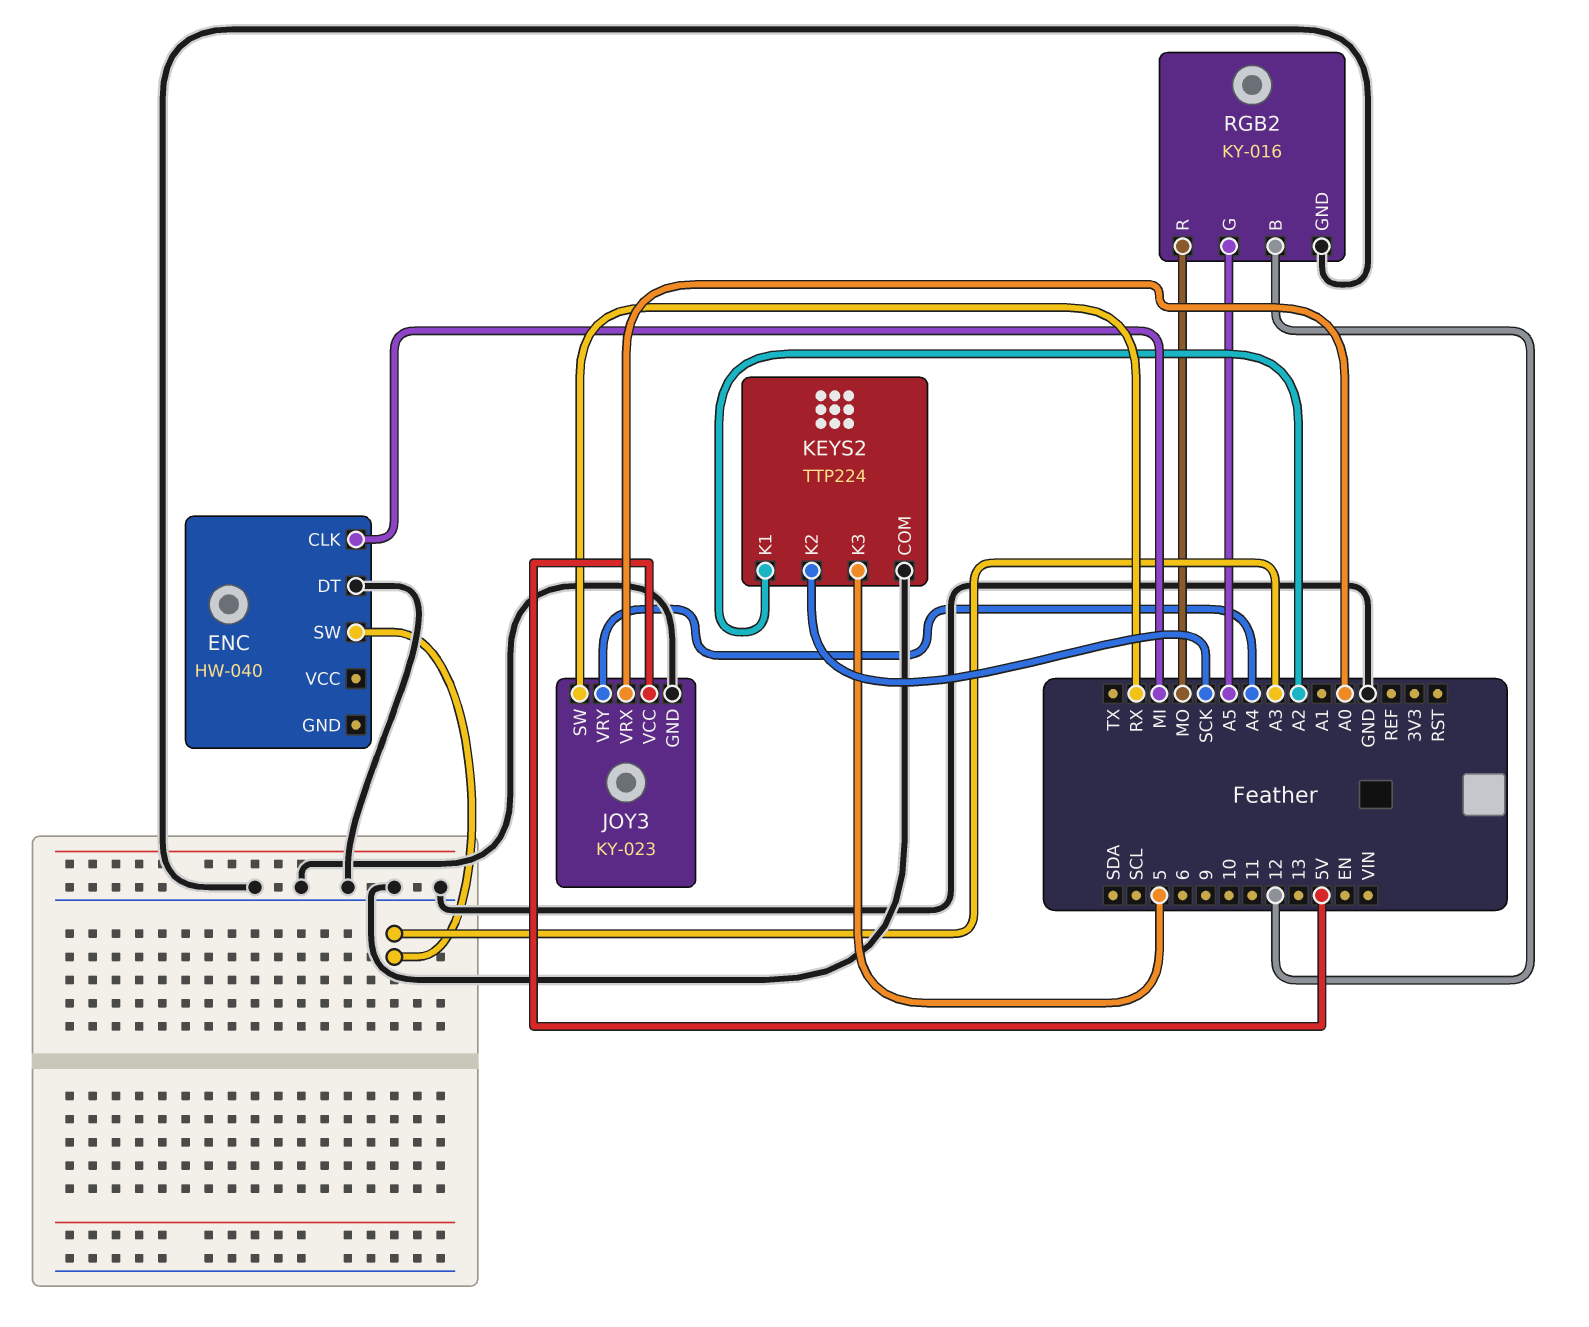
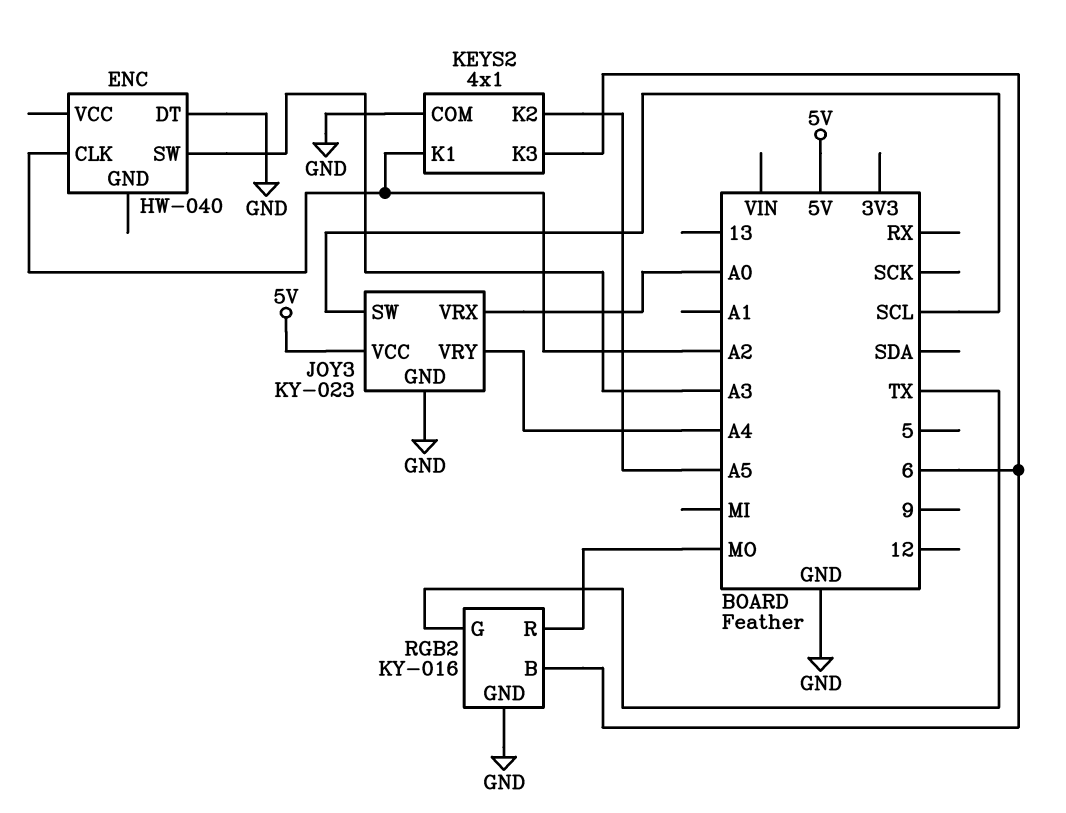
ENC pin CLK: MI -> A2
JOY3 pin SW: RX -> SCL
KEYS2: TTP224 -> 4x1
KEYS2 pin K2: SCK -> A5
KEYS2 pin K3: 5 -> 6
RGB2 pin B: 12 -> 6
RGB2 pin G: A5 -> TX

